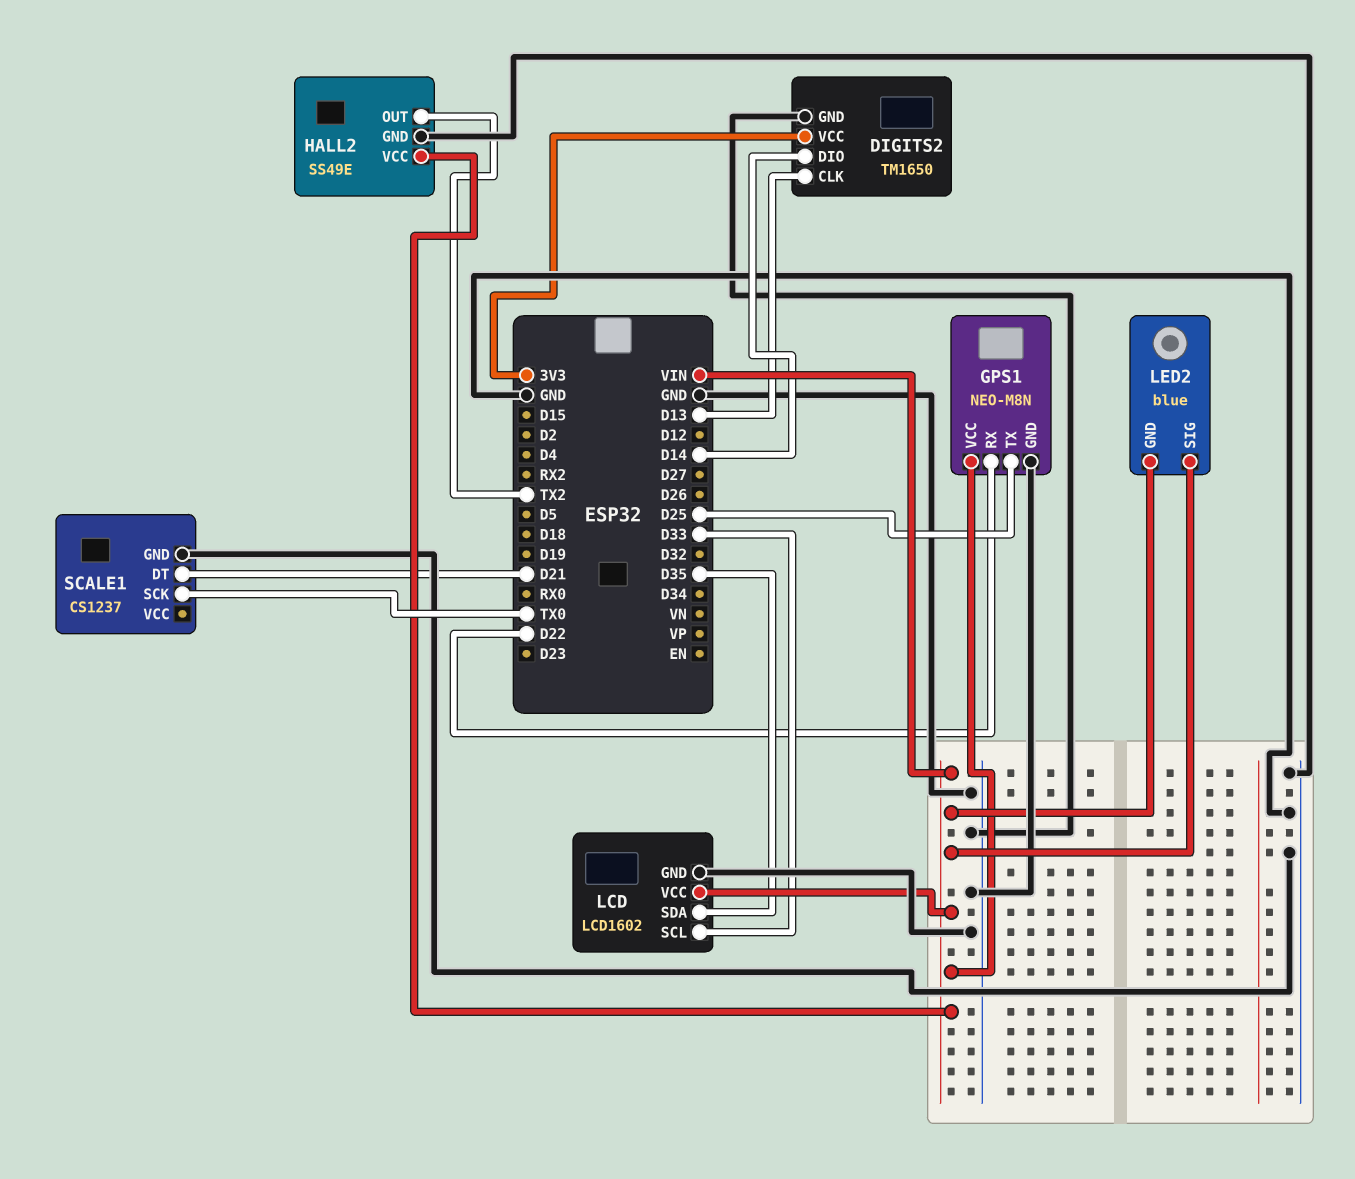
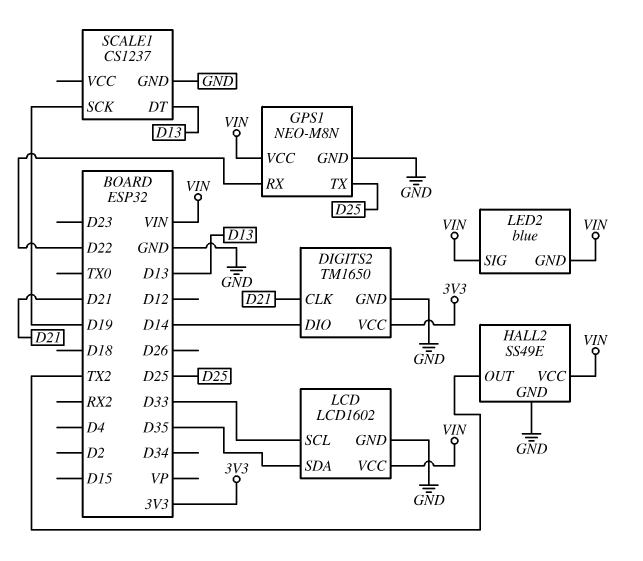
DIGITS2 pin CLK: D13 -> D21
SCALE1 pin DT: D21 -> D13
SCALE1 pin SCK: TX0 -> D19

